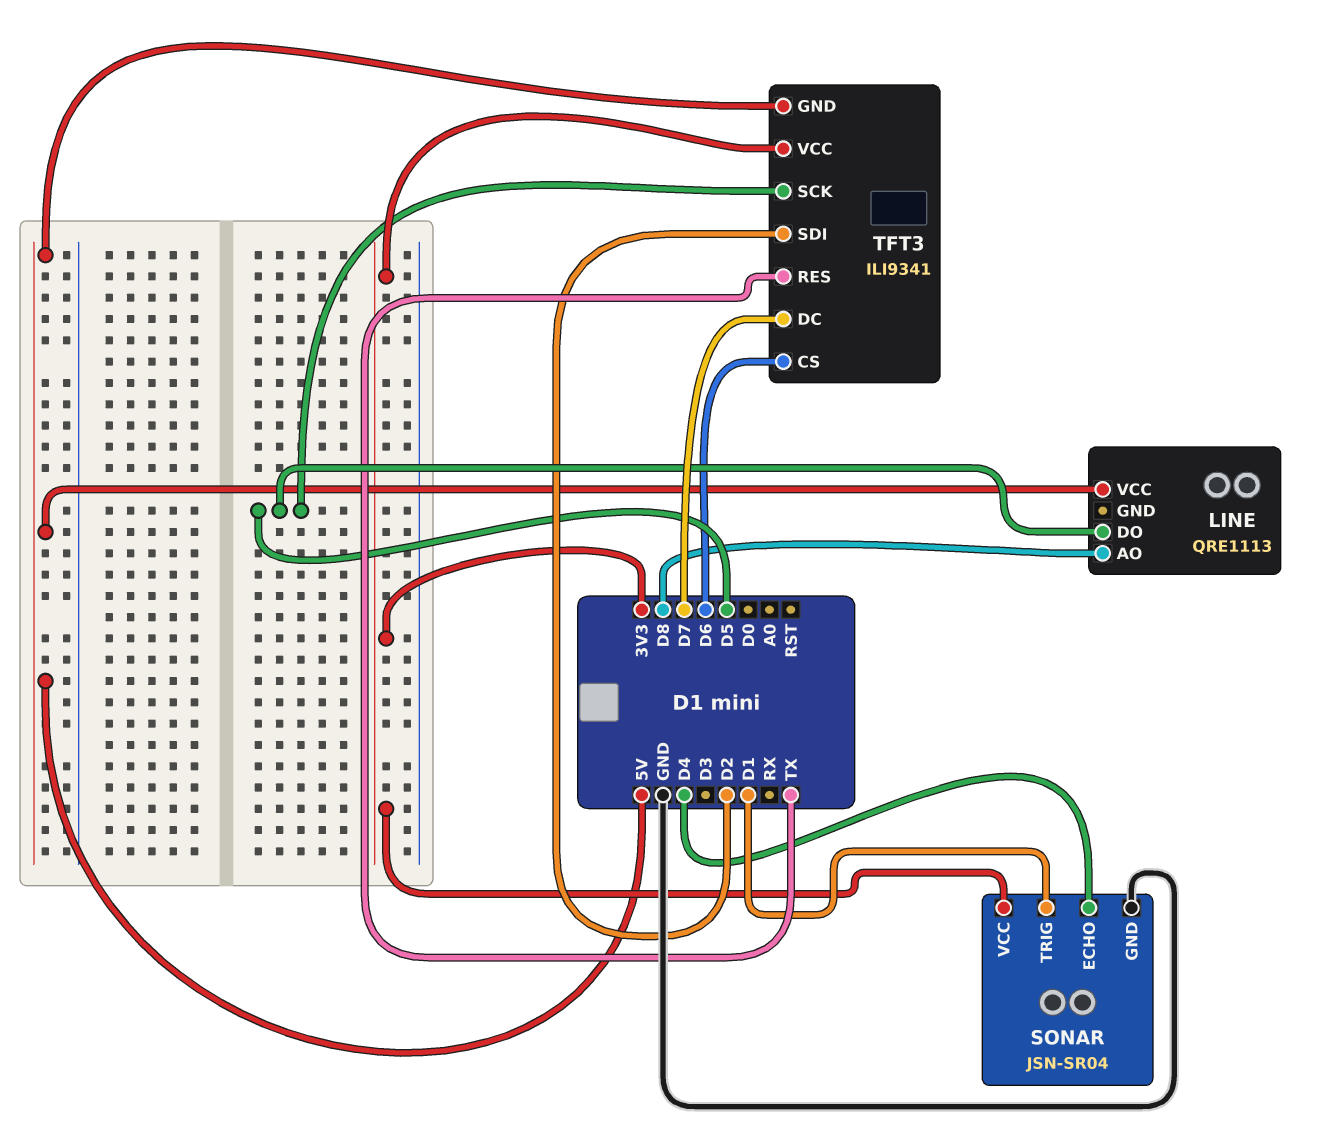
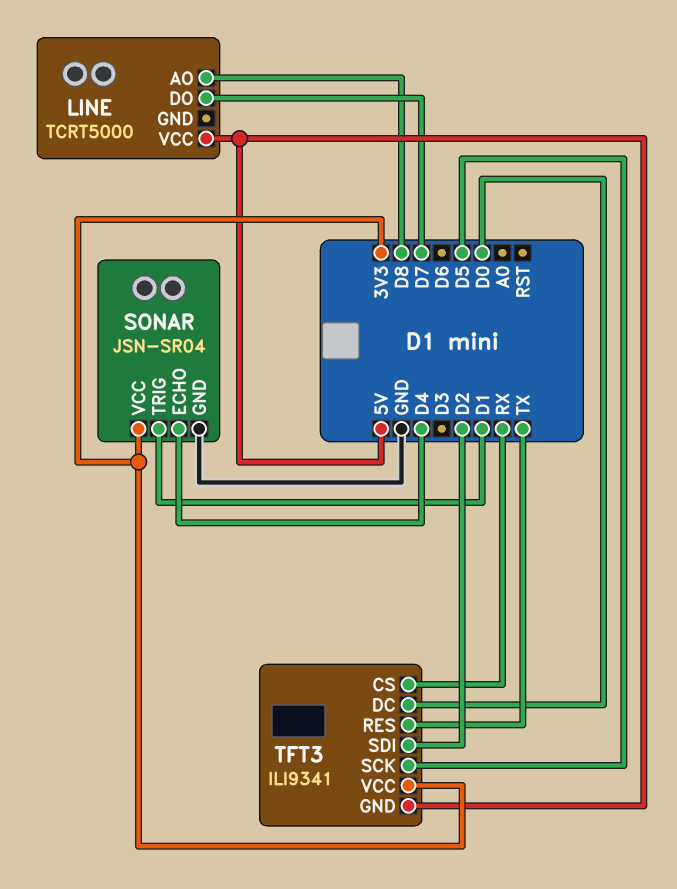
LINE: QRE1113 -> TCRT5000
LINE pin DO: D5 -> D7
TFT3 pin CS: D6 -> RX
TFT3 pin DC: D7 -> D0

